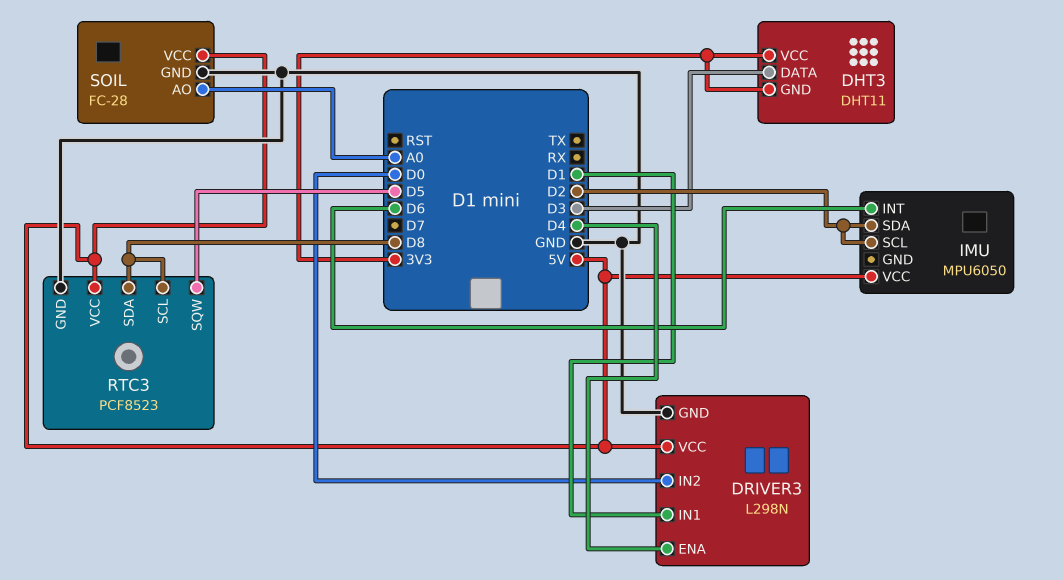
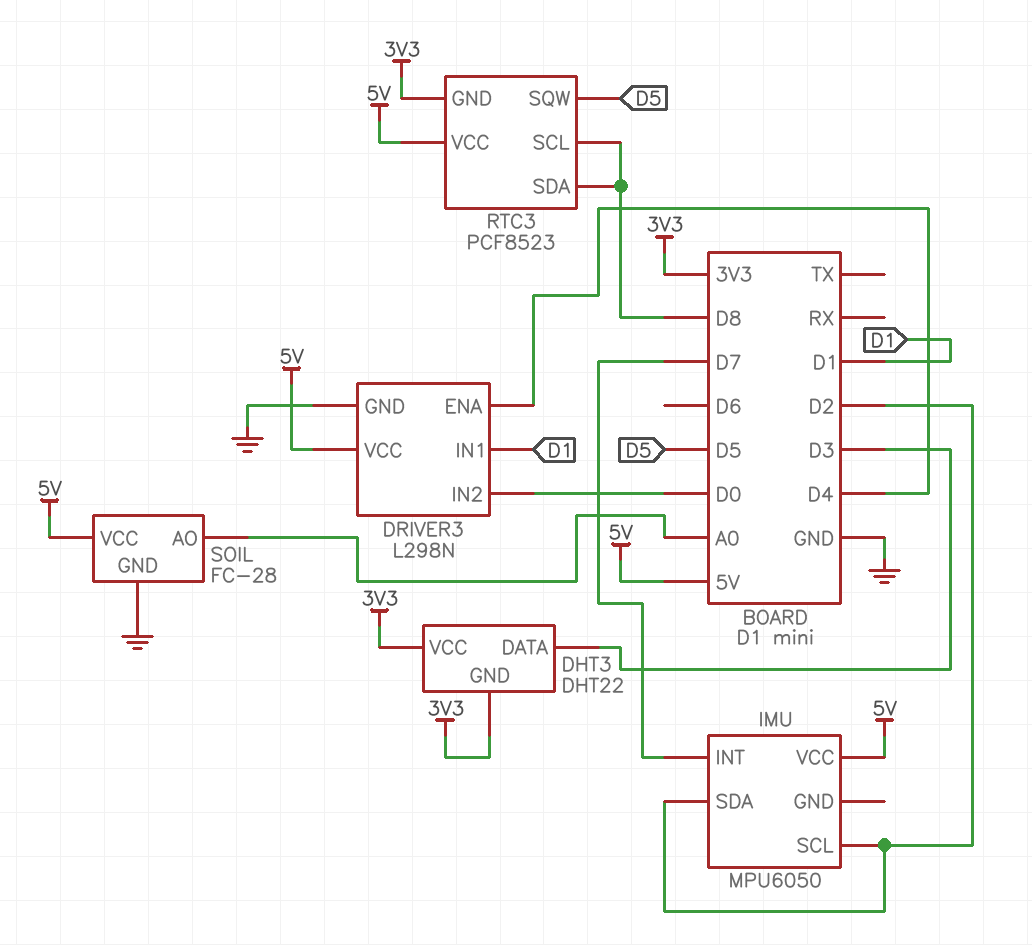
DHT3: DHT11 -> DHT22
IMU pin INT: D6 -> D7
RTC3 pin GND: GND -> 3V3

